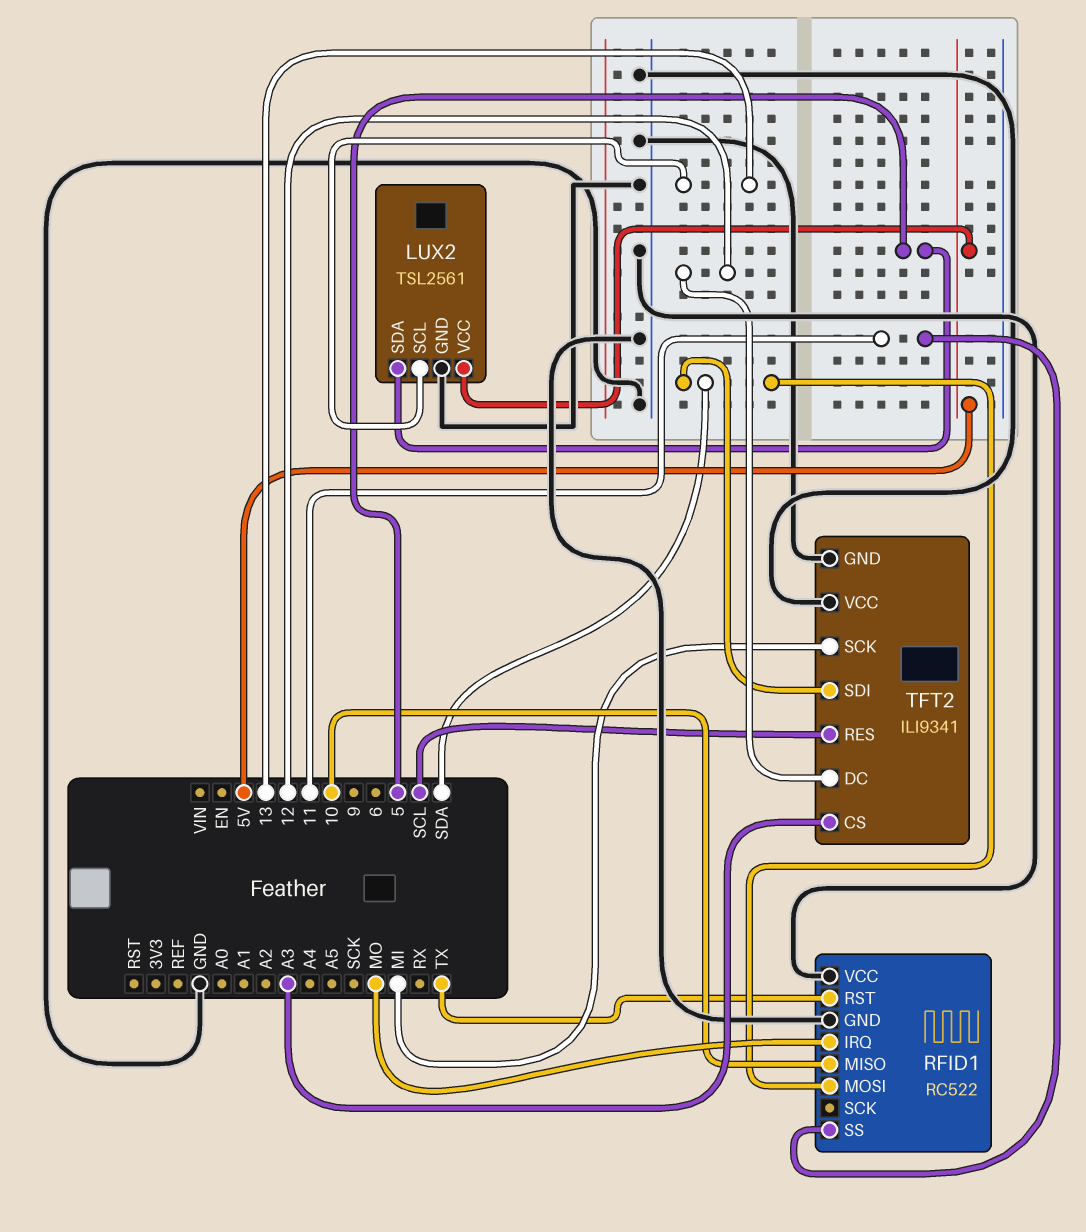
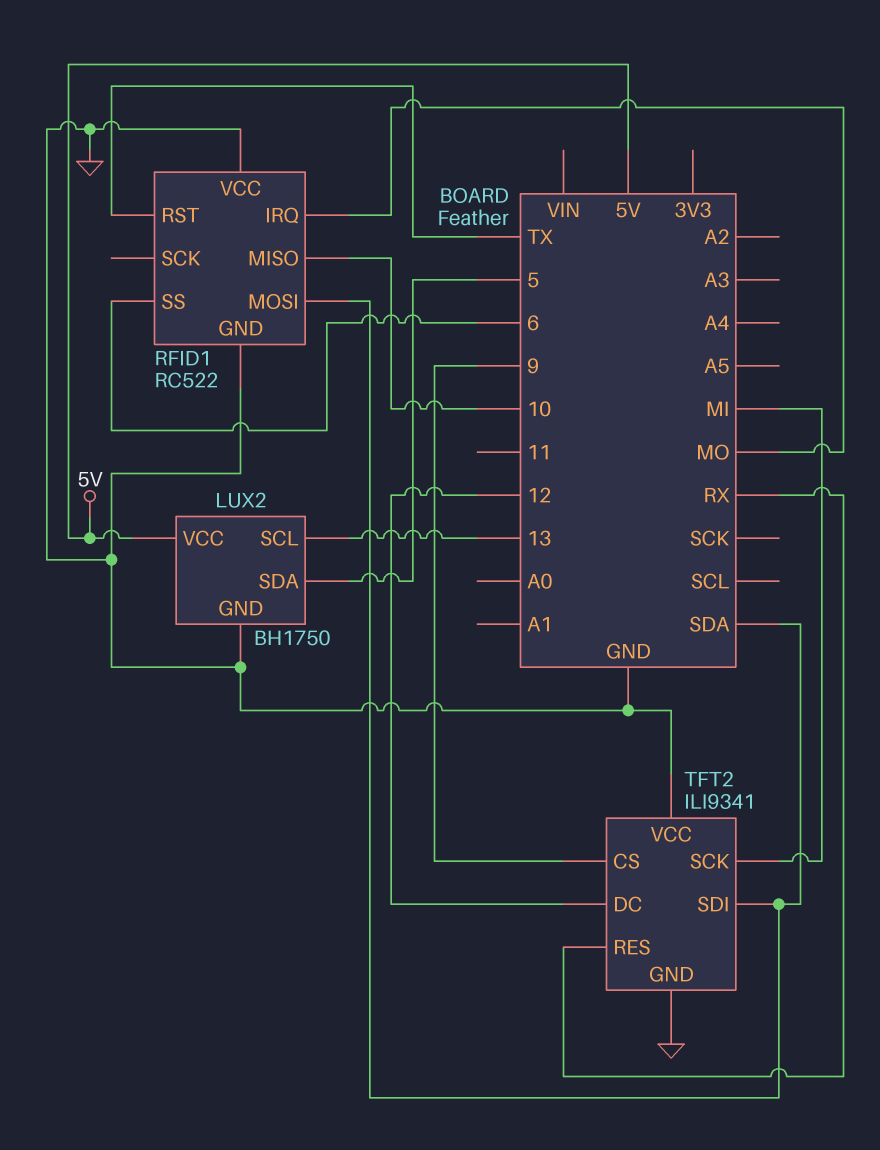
LUX2: TSL2561 -> BH1750
RFID1 pin SS: 11 -> 6
TFT2 pin CS: A3 -> 9
TFT2 pin RES: SCL -> RX

